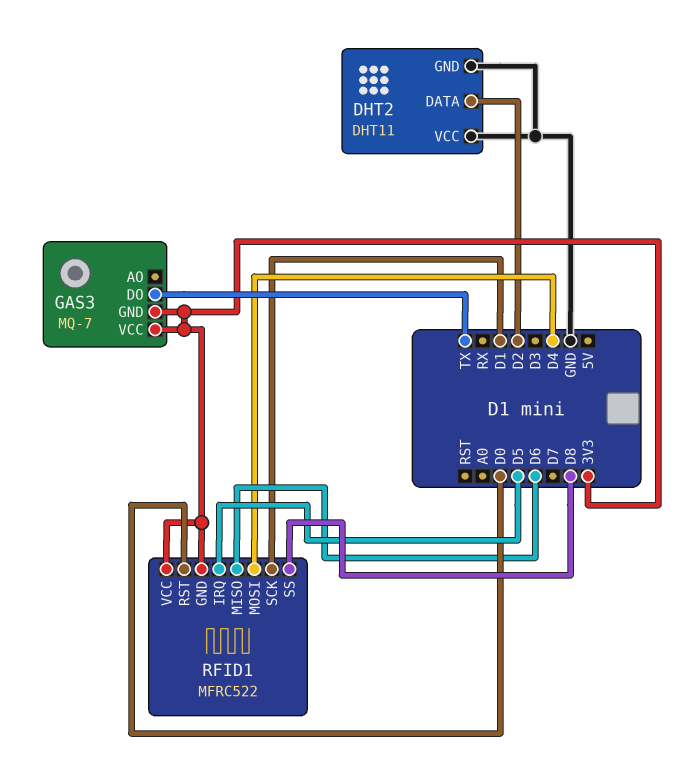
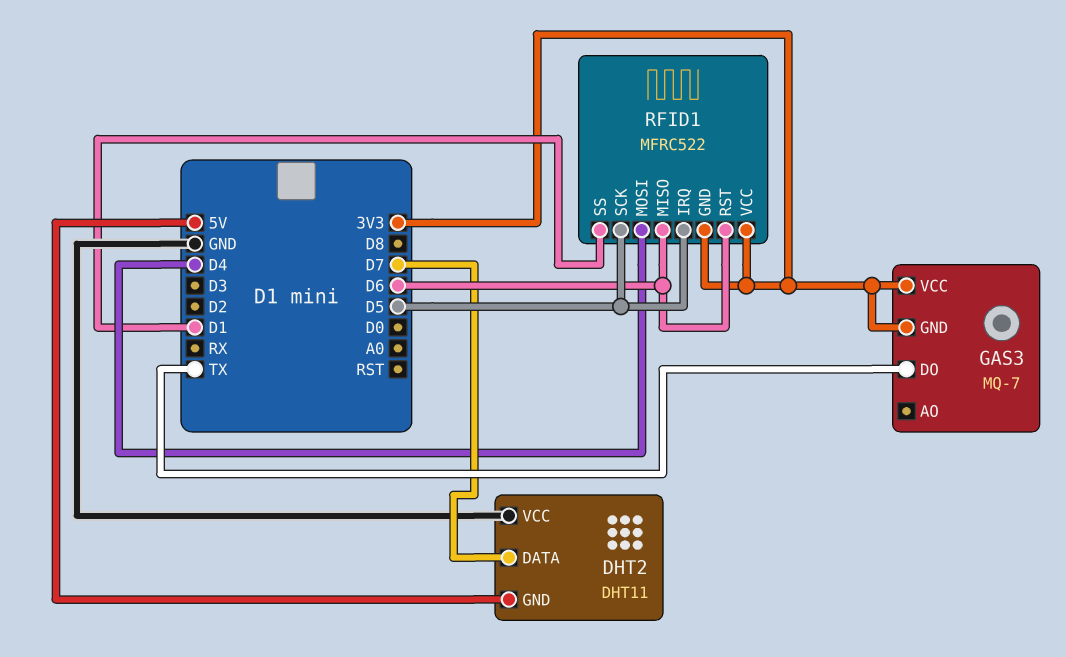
DHT2 pin DATA: D2 -> D7
DHT2 pin GND: GND -> 5V
RFID1 pin RST: D0 -> D6
RFID1 pin SCK: D1 -> D5
RFID1 pin SS: D8 -> D1

